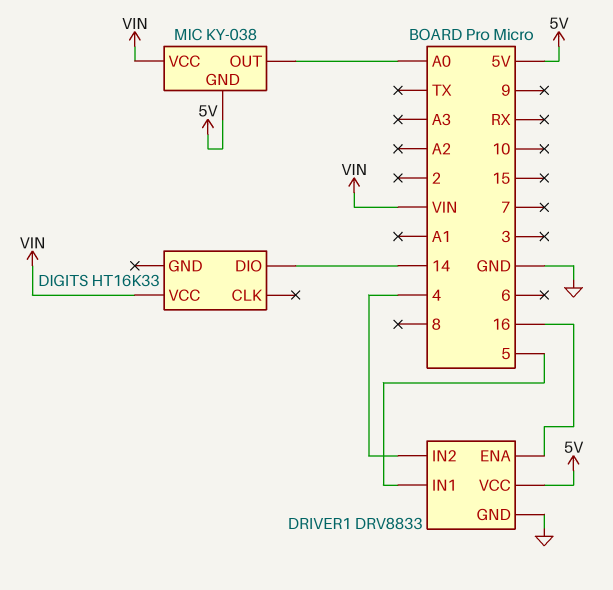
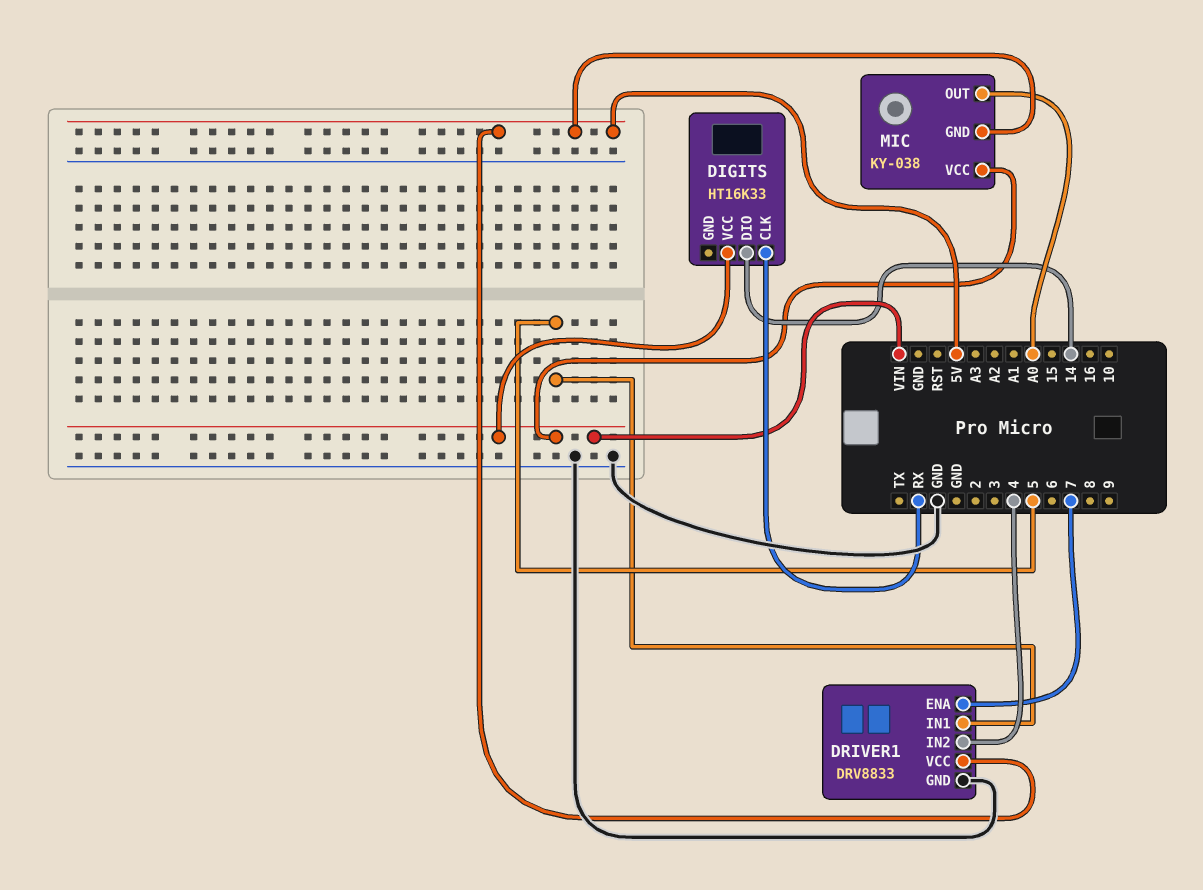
DIGITS pin CLK: none -> RX
DRIVER1 pin ENA: 16 -> 7

